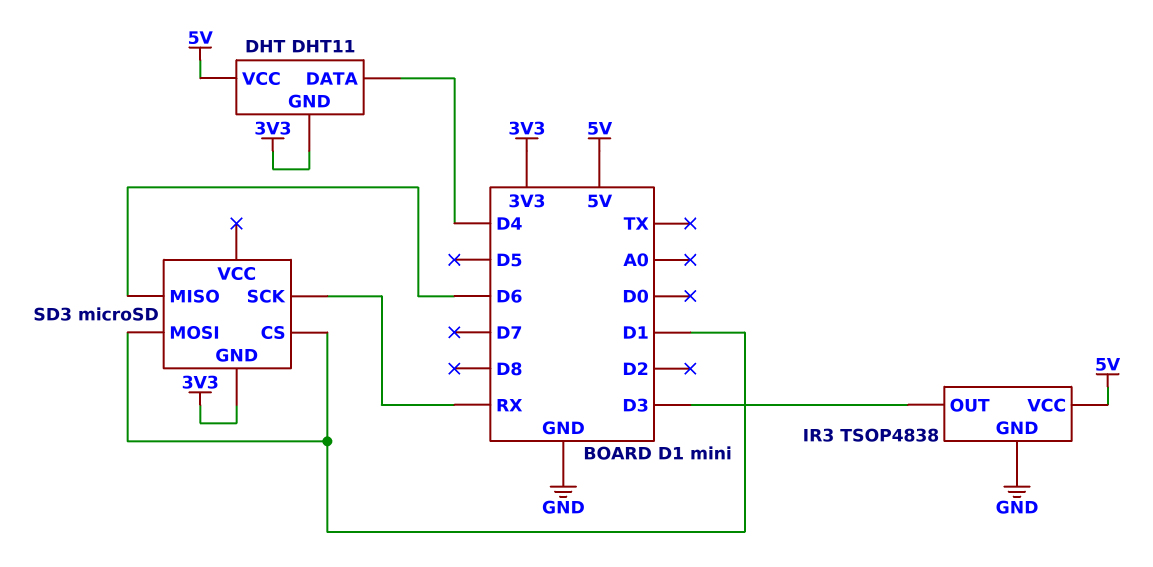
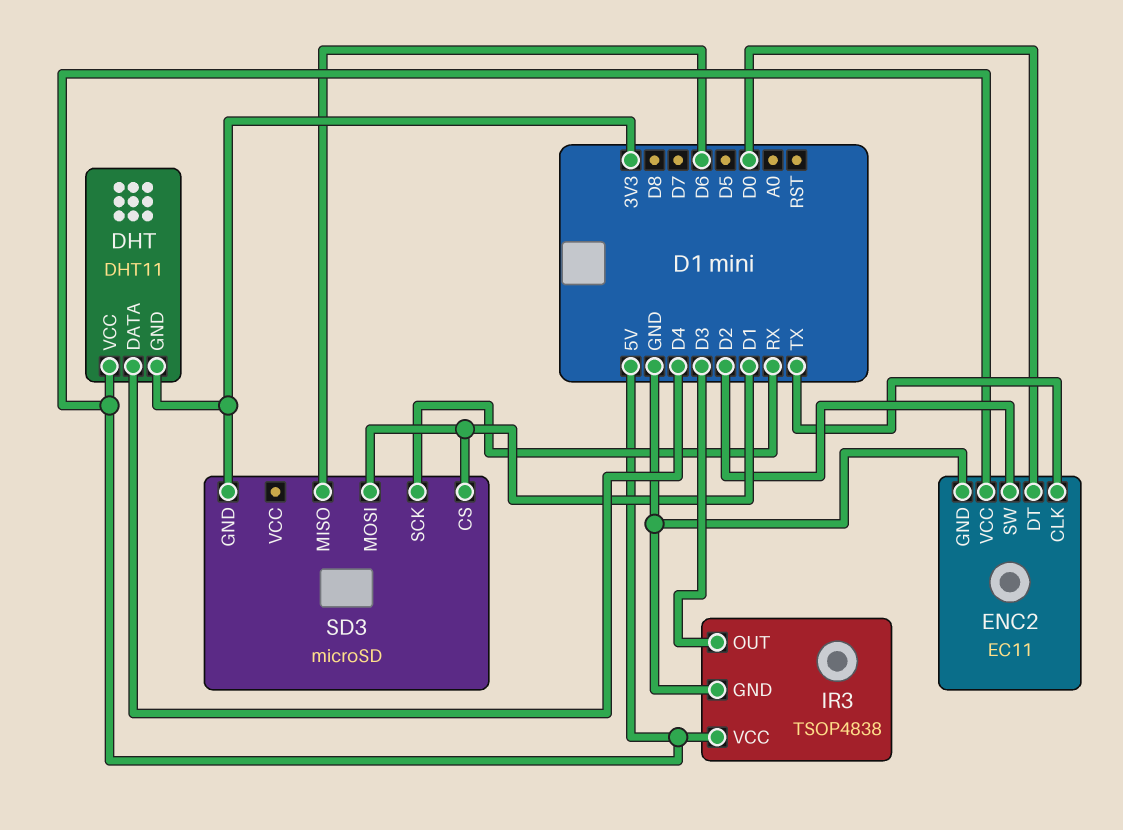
ENC2: none -> EC11
ENC2 pin CLK: none -> TX
ENC2 pin DT: none -> D0
ENC2 pin GND: none -> GND
ENC2 pin SW: none -> D2
ENC2 pin VCC: none -> 5V

